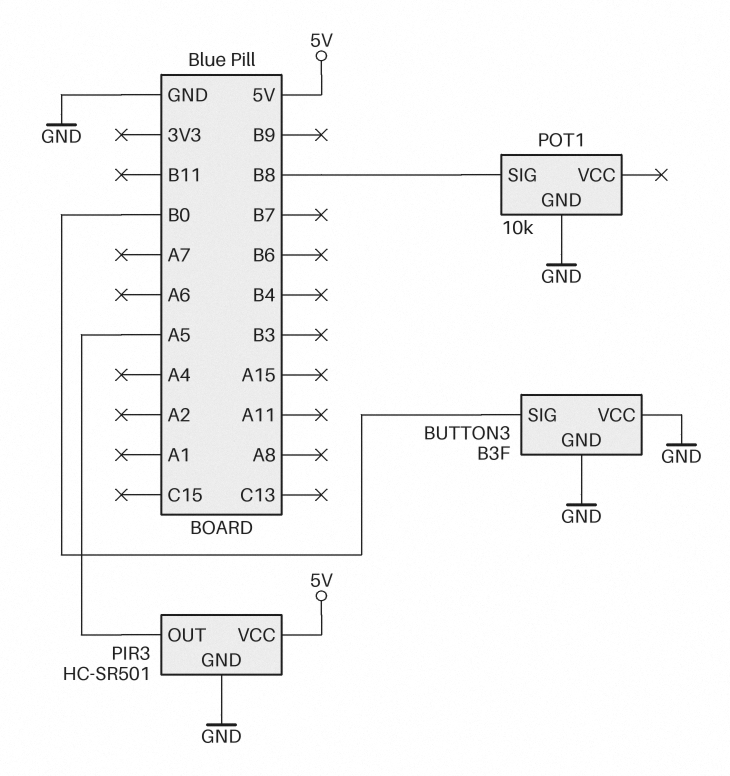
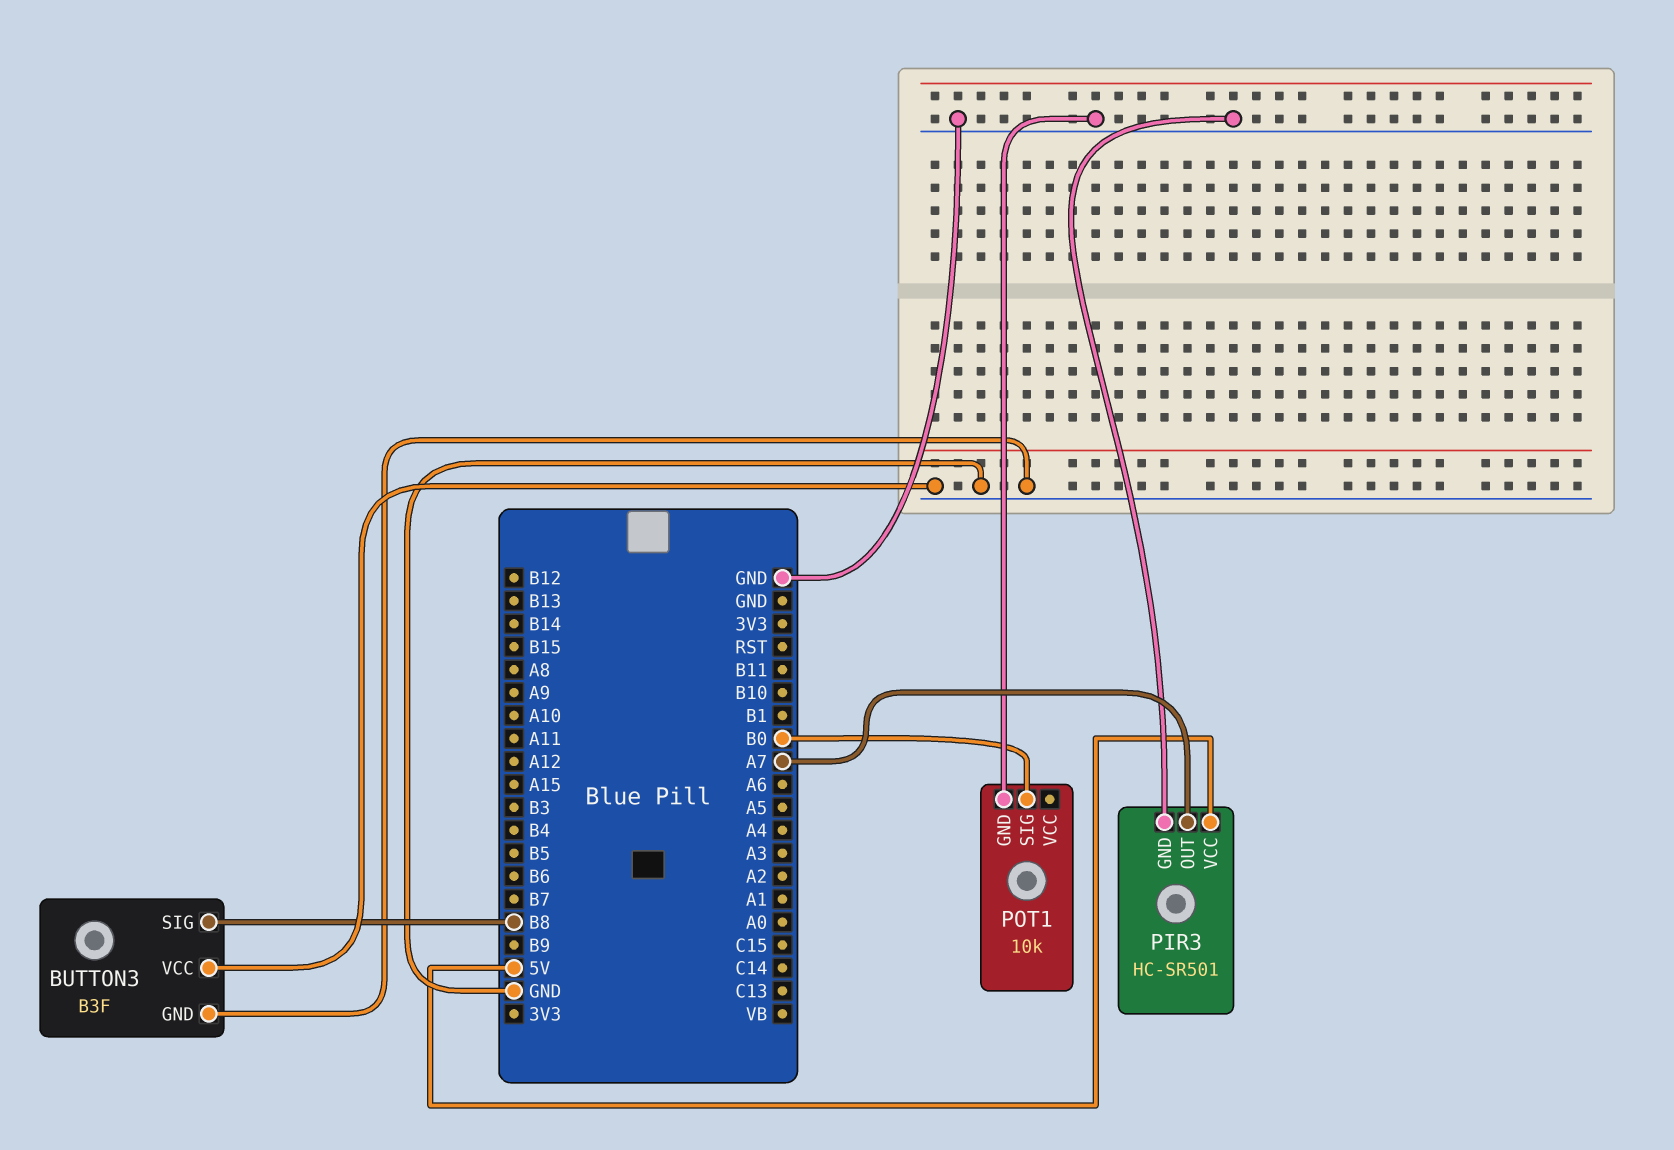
BUTTON3 pin SIG: B0 -> B8
PIR3 pin OUT: A5 -> A7
POT1 pin SIG: B8 -> B0

